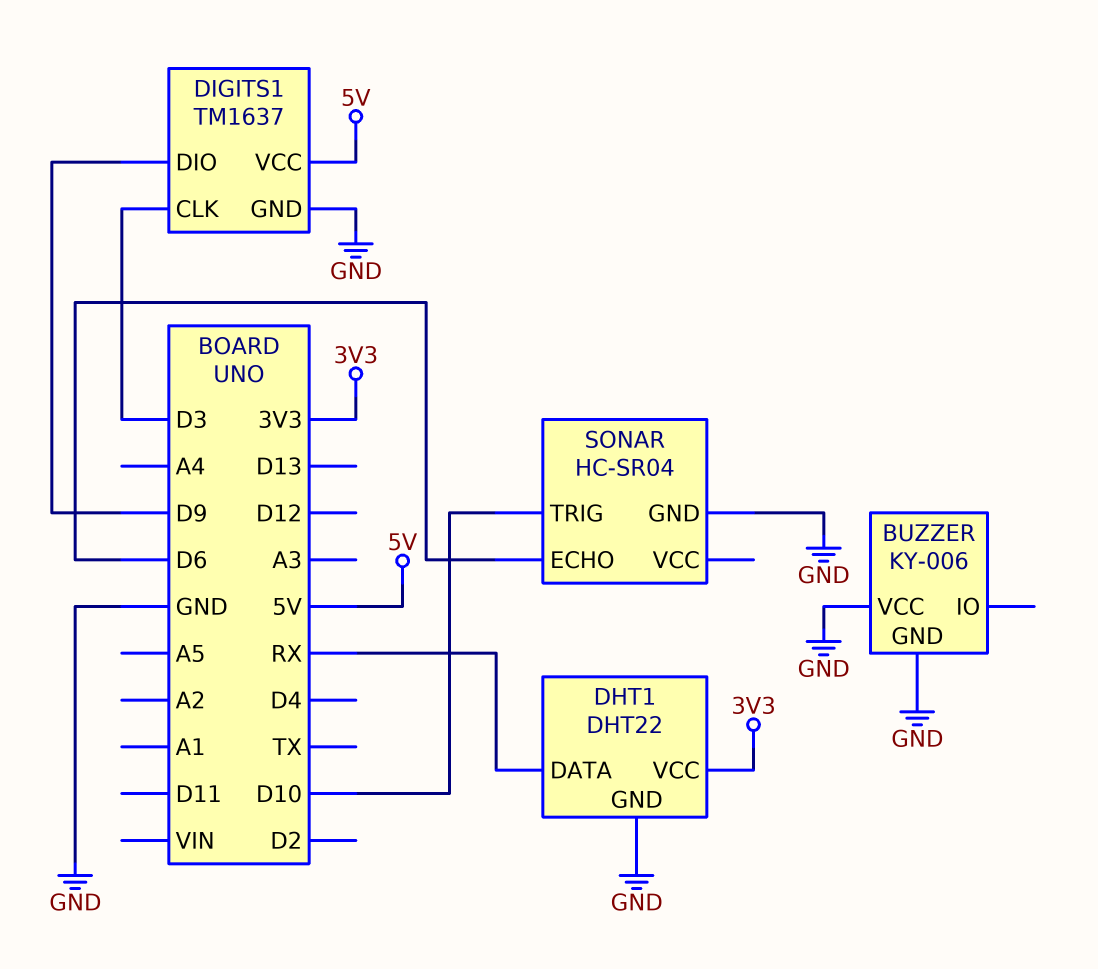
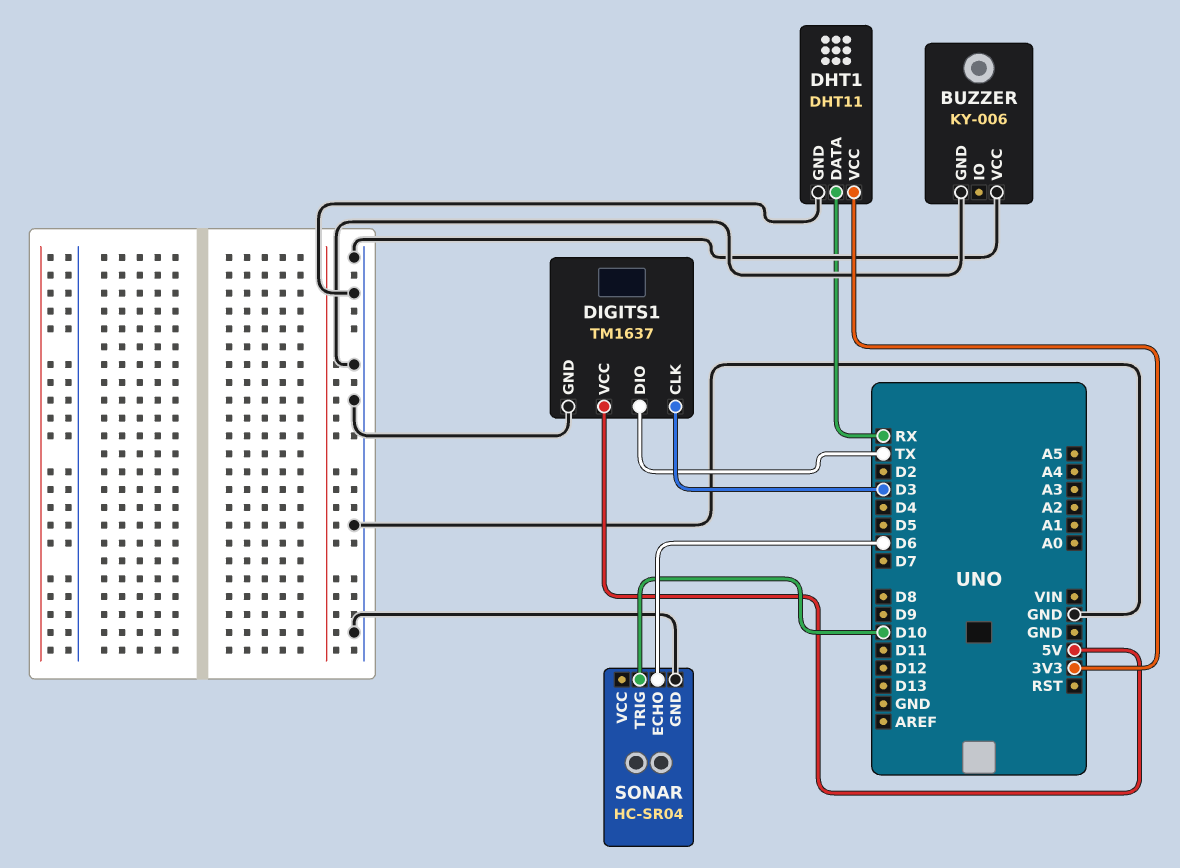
DHT1: DHT22 -> DHT11
DIGITS1 pin DIO: D9 -> TX

